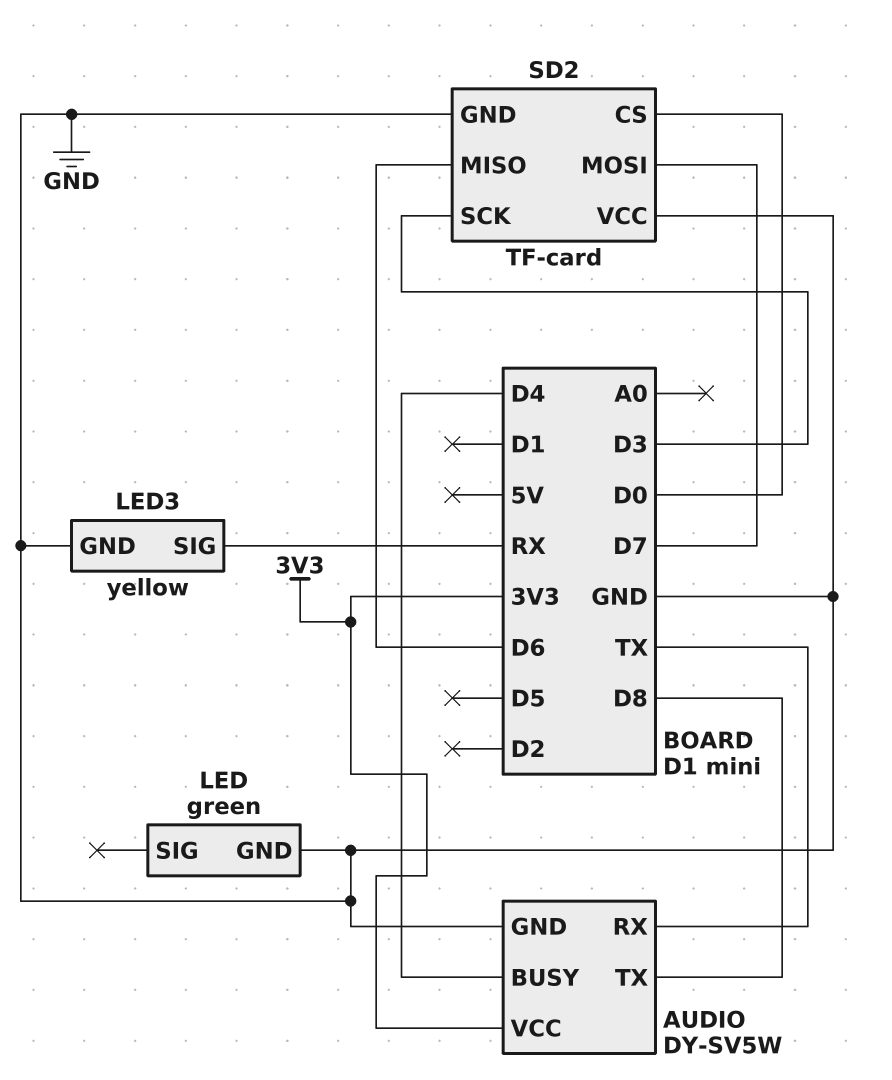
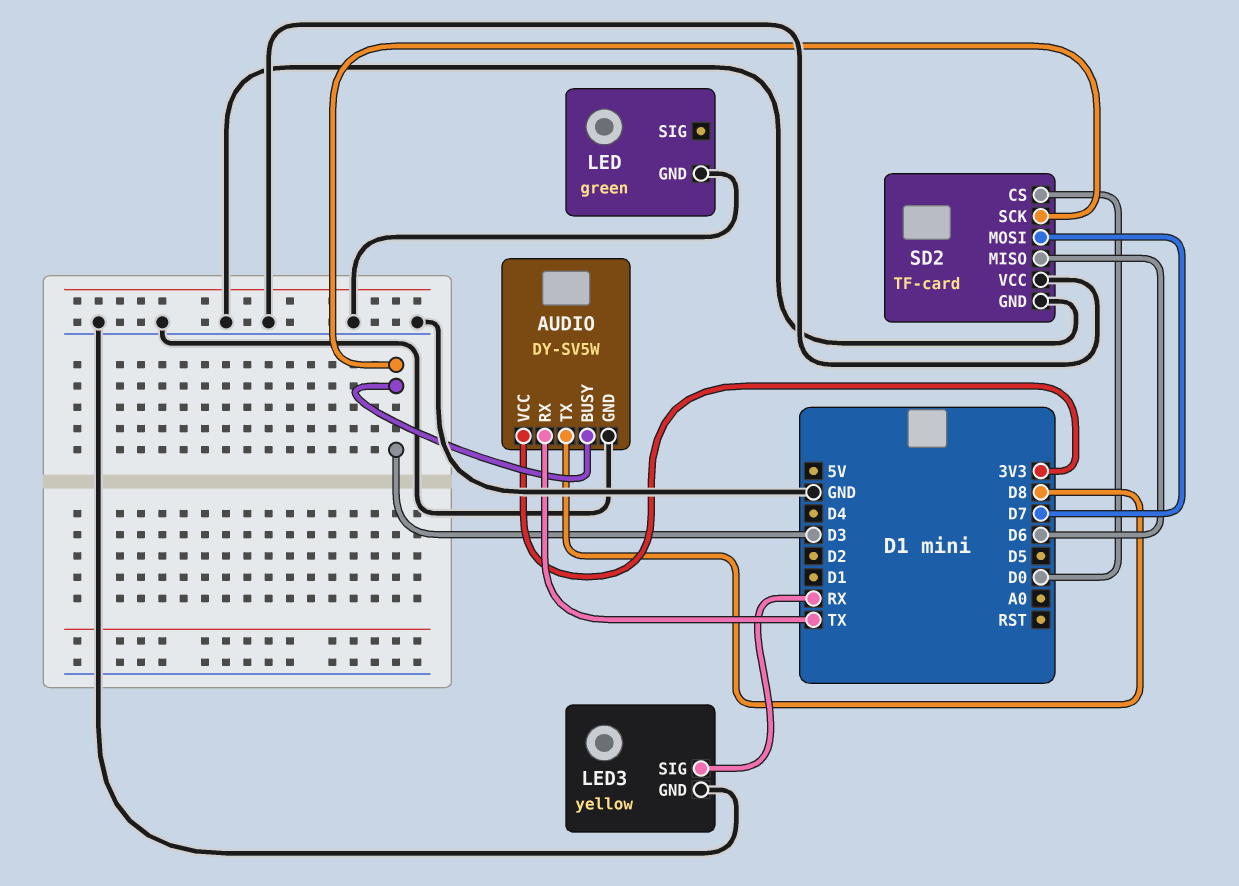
AUDIO pin BUSY: D4 -> D3

